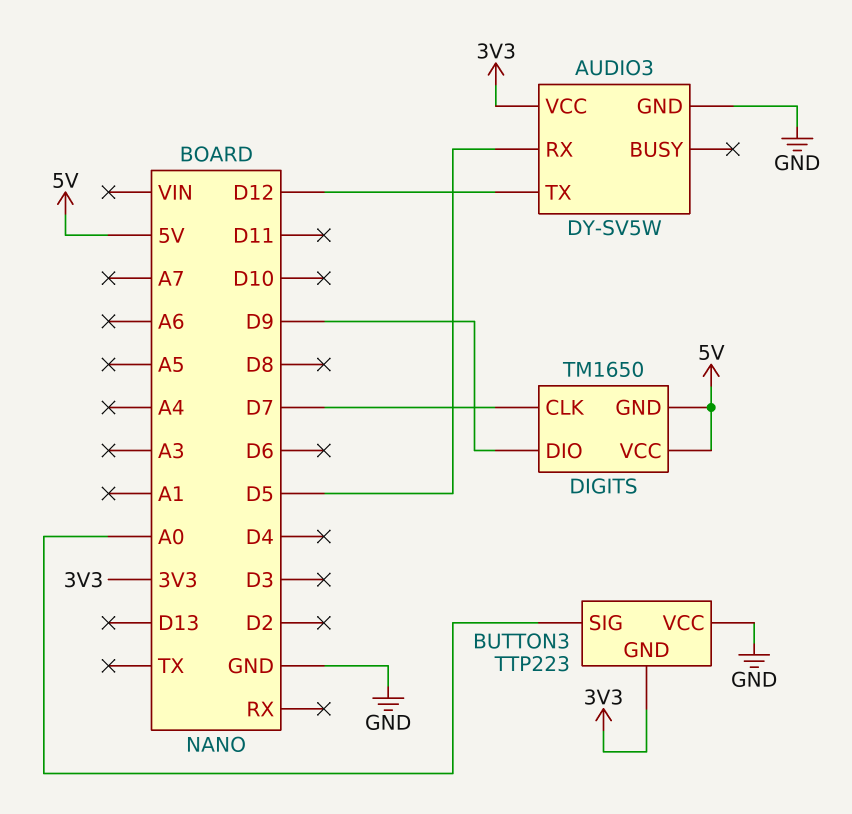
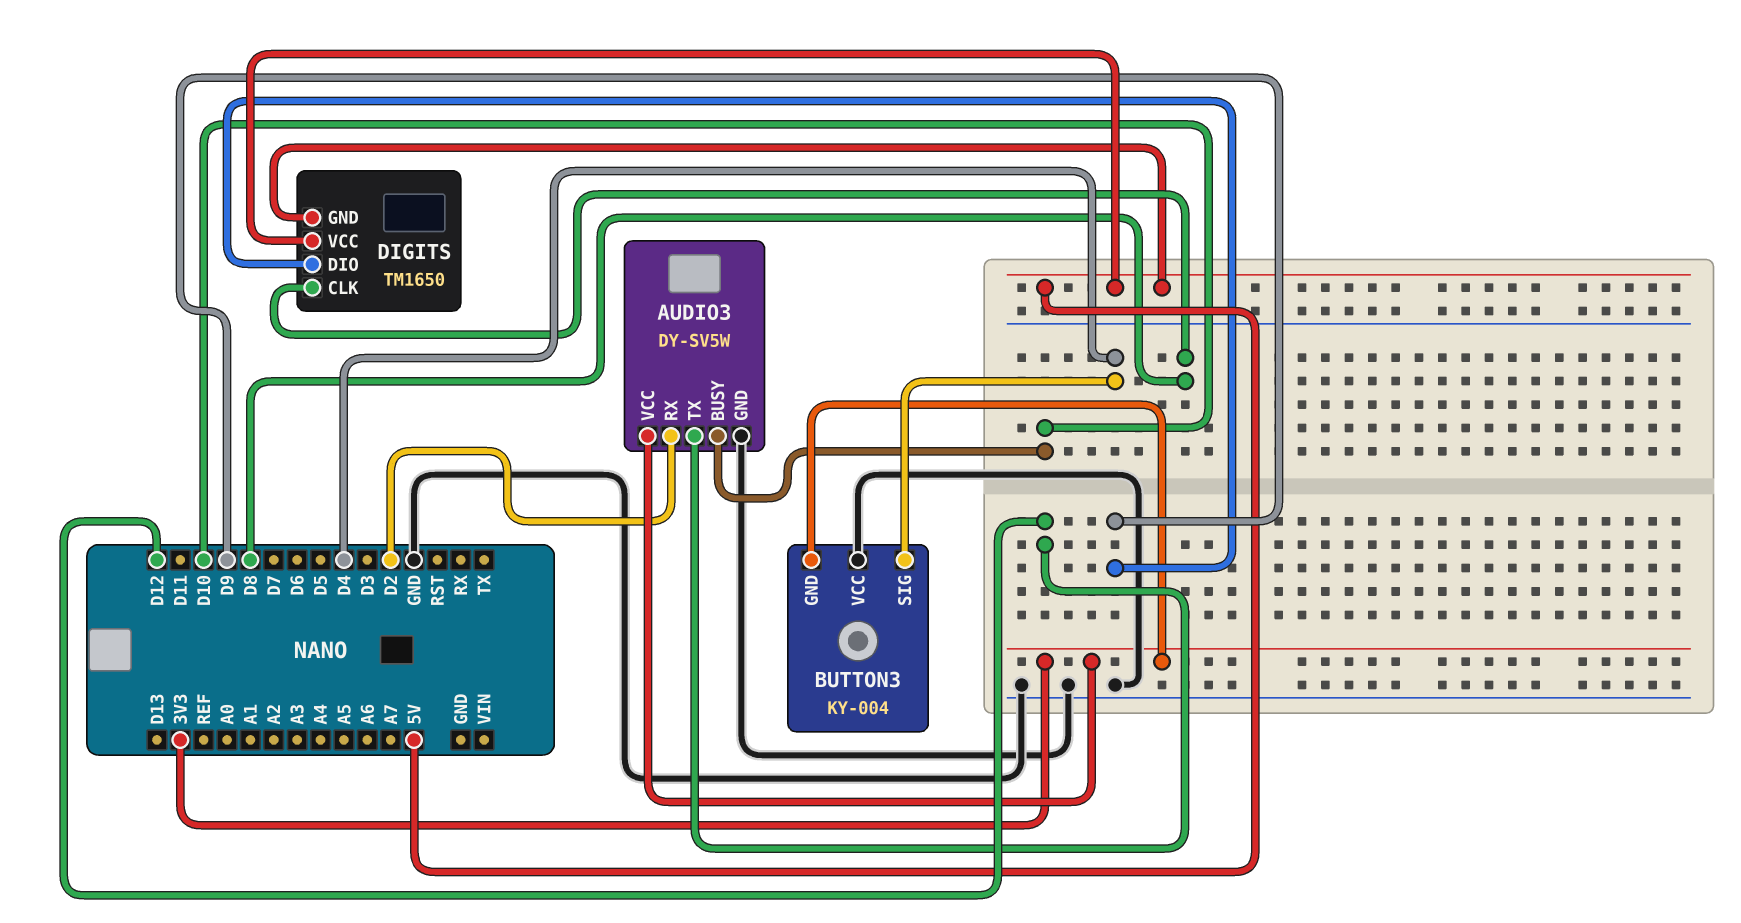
AUDIO3 pin BUSY: none -> D10
AUDIO3 pin RX: D5 -> D2
BUTTON3: TTP223 -> KY-004
BUTTON3 pin SIG: A0 -> D4
DIGITS pin CLK: D7 -> D8

